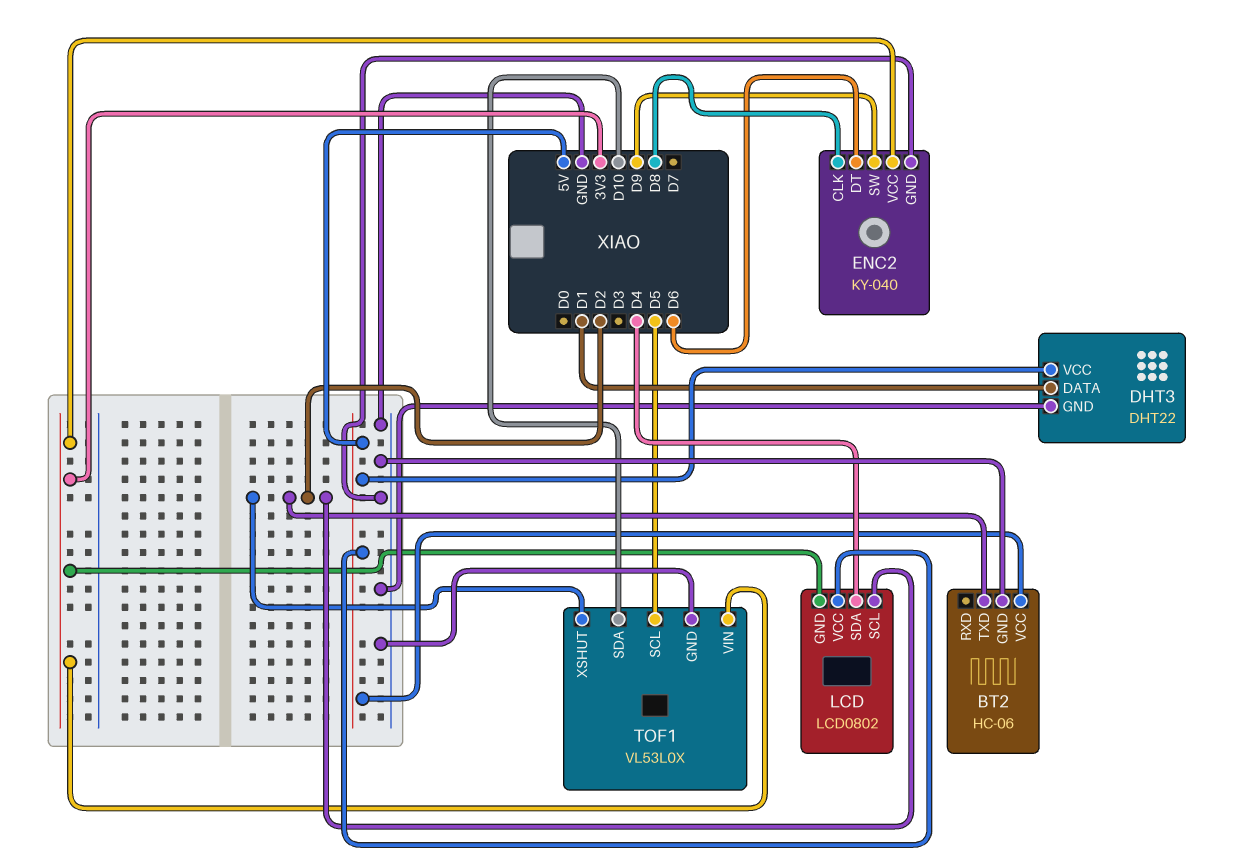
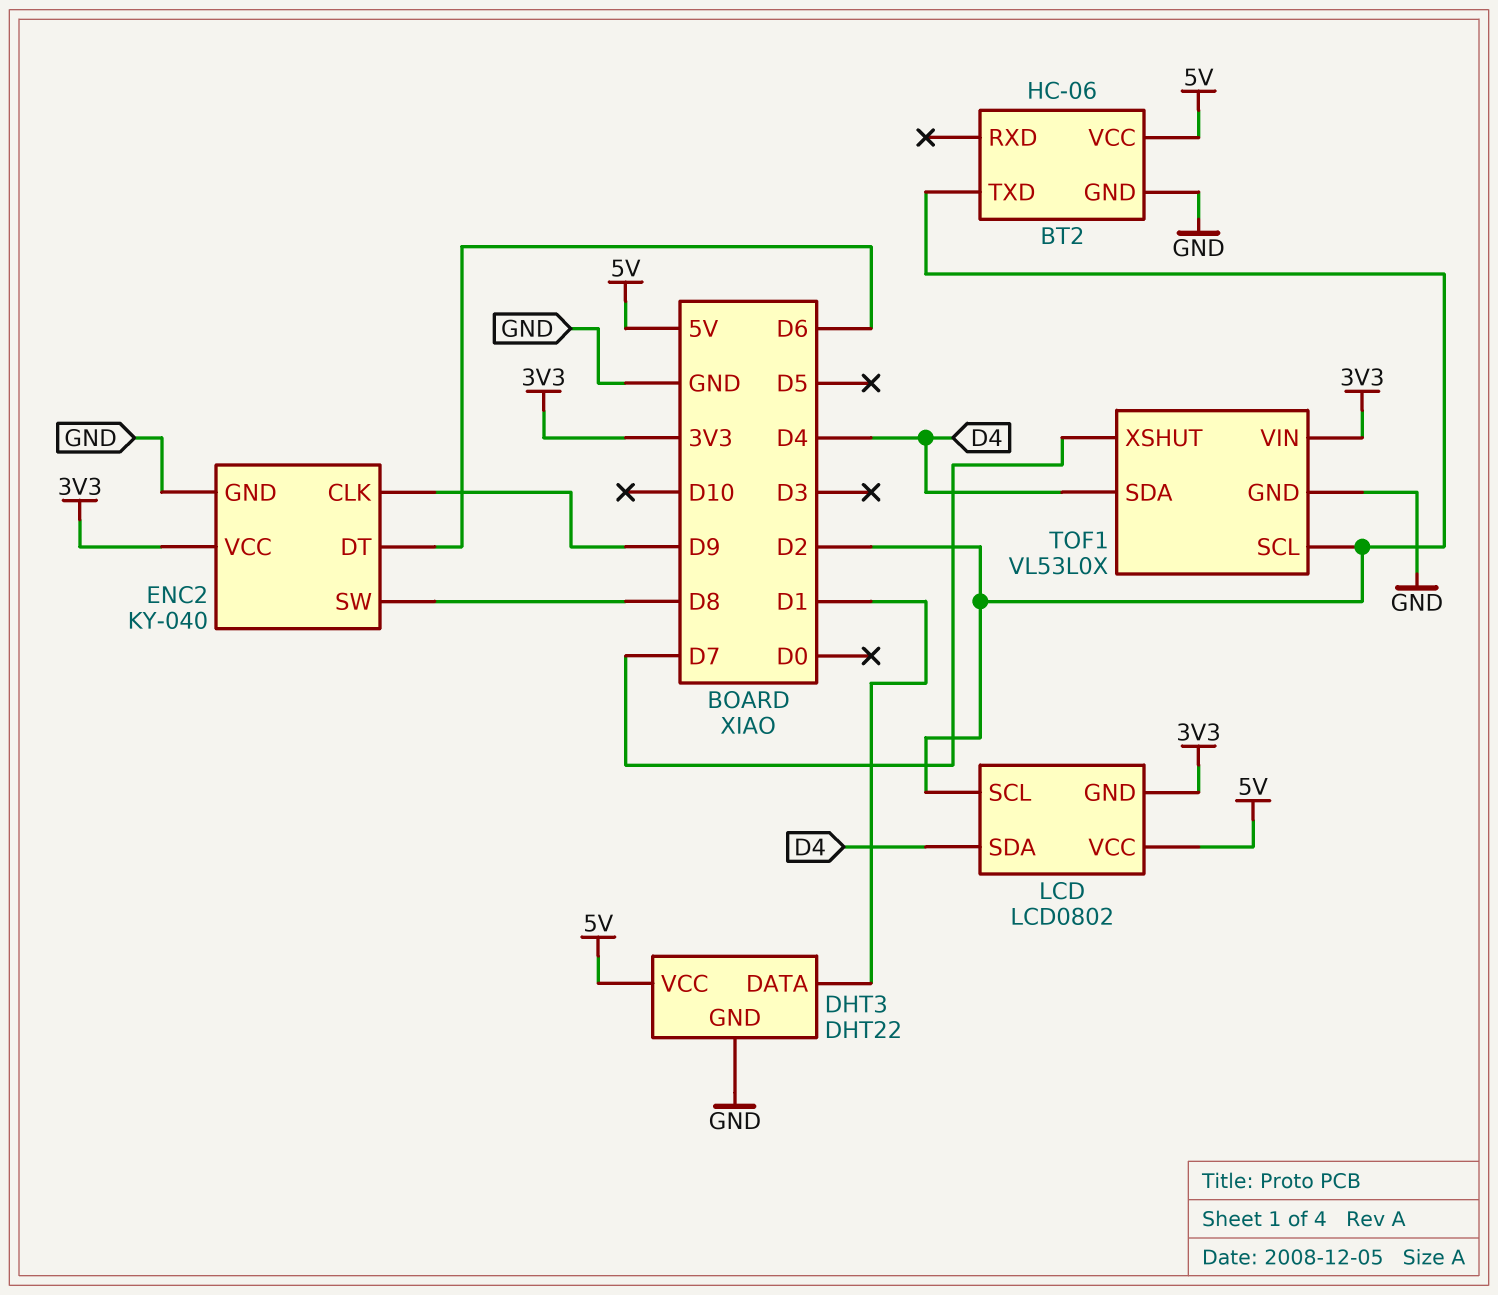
ENC2 pin CLK: D8 -> D9
ENC2 pin SW: D9 -> D8
TOF1 pin SCL: D5 -> D2
TOF1 pin SDA: D10 -> D4
TOF1 pin XSHUT: D2 -> D7

